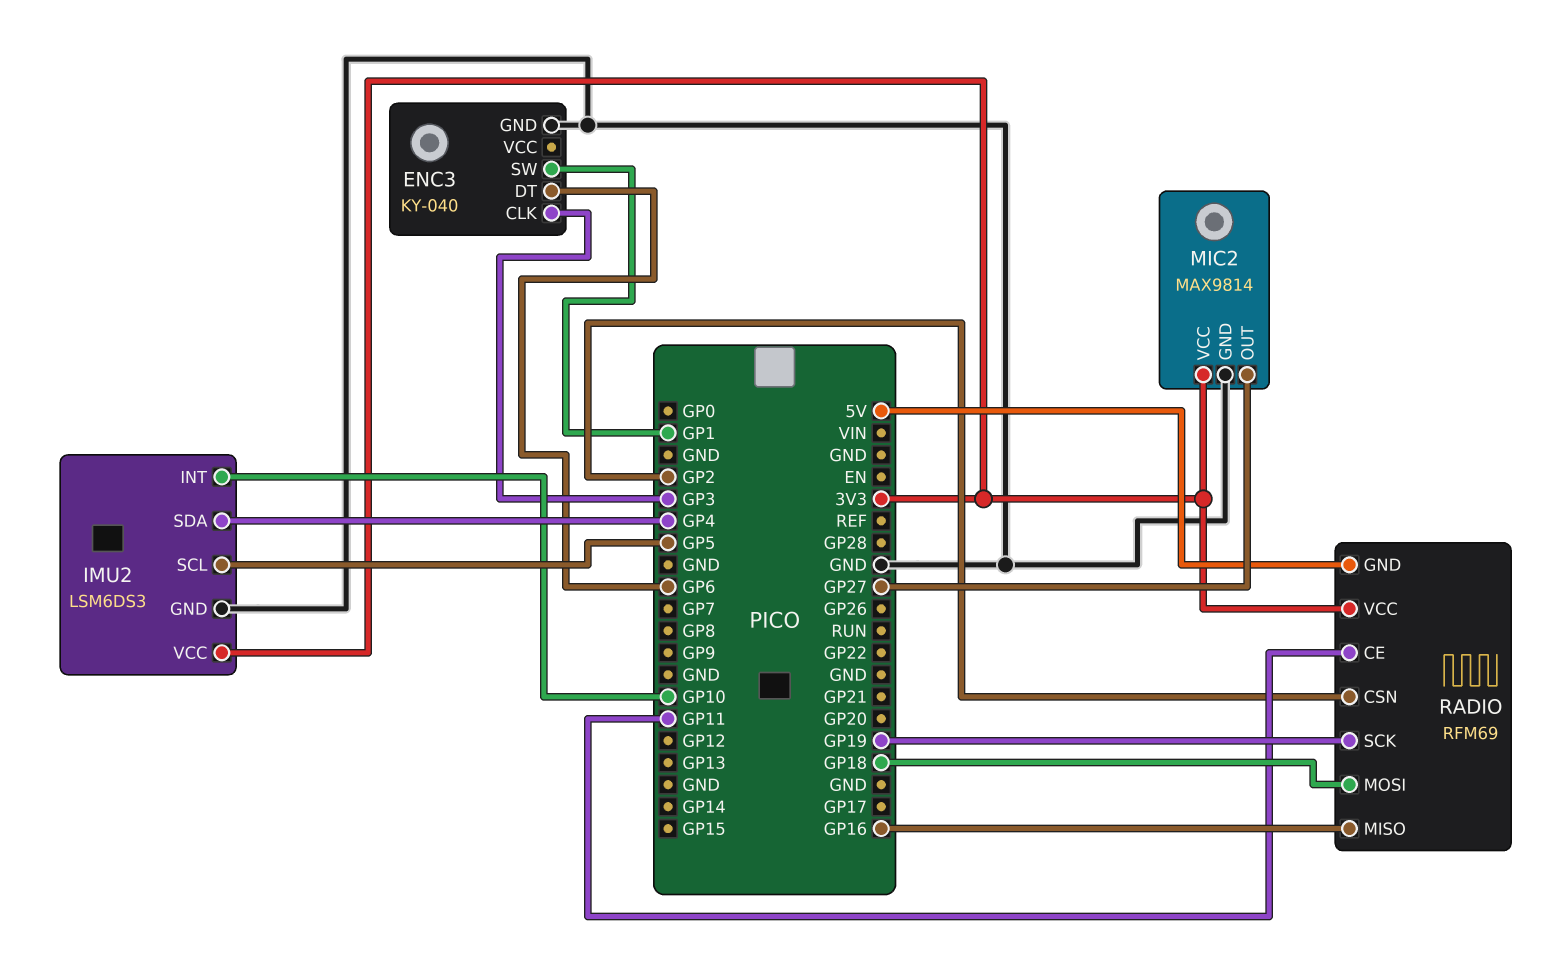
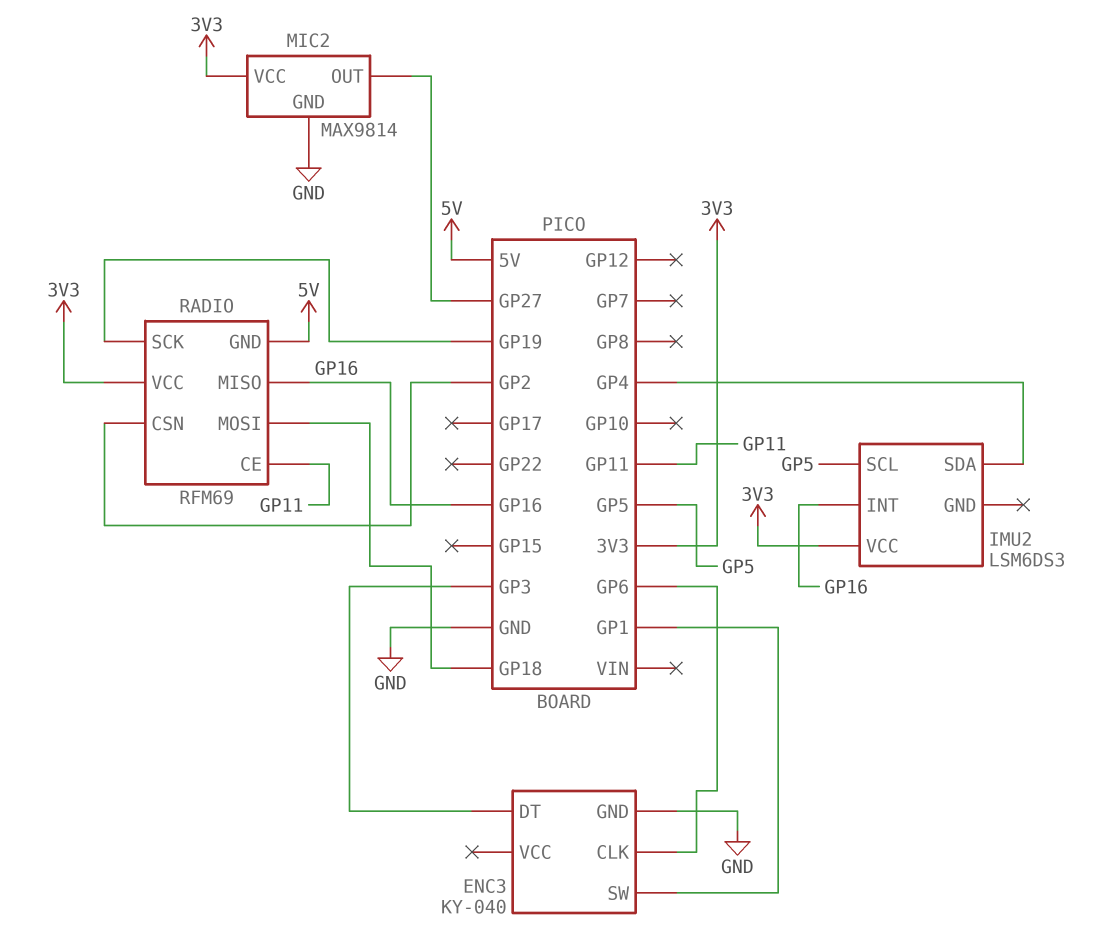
ENC3 pin CLK: GP3 -> GP6
ENC3 pin DT: GP6 -> GP3
IMU2 pin GND: GND -> none
IMU2 pin INT: GP10 -> GP16

